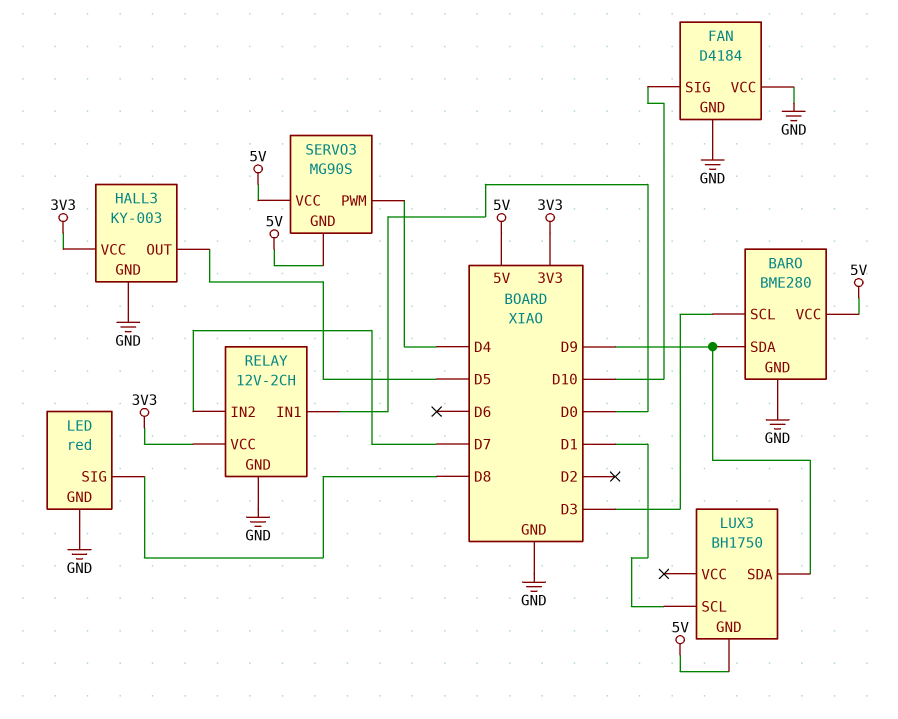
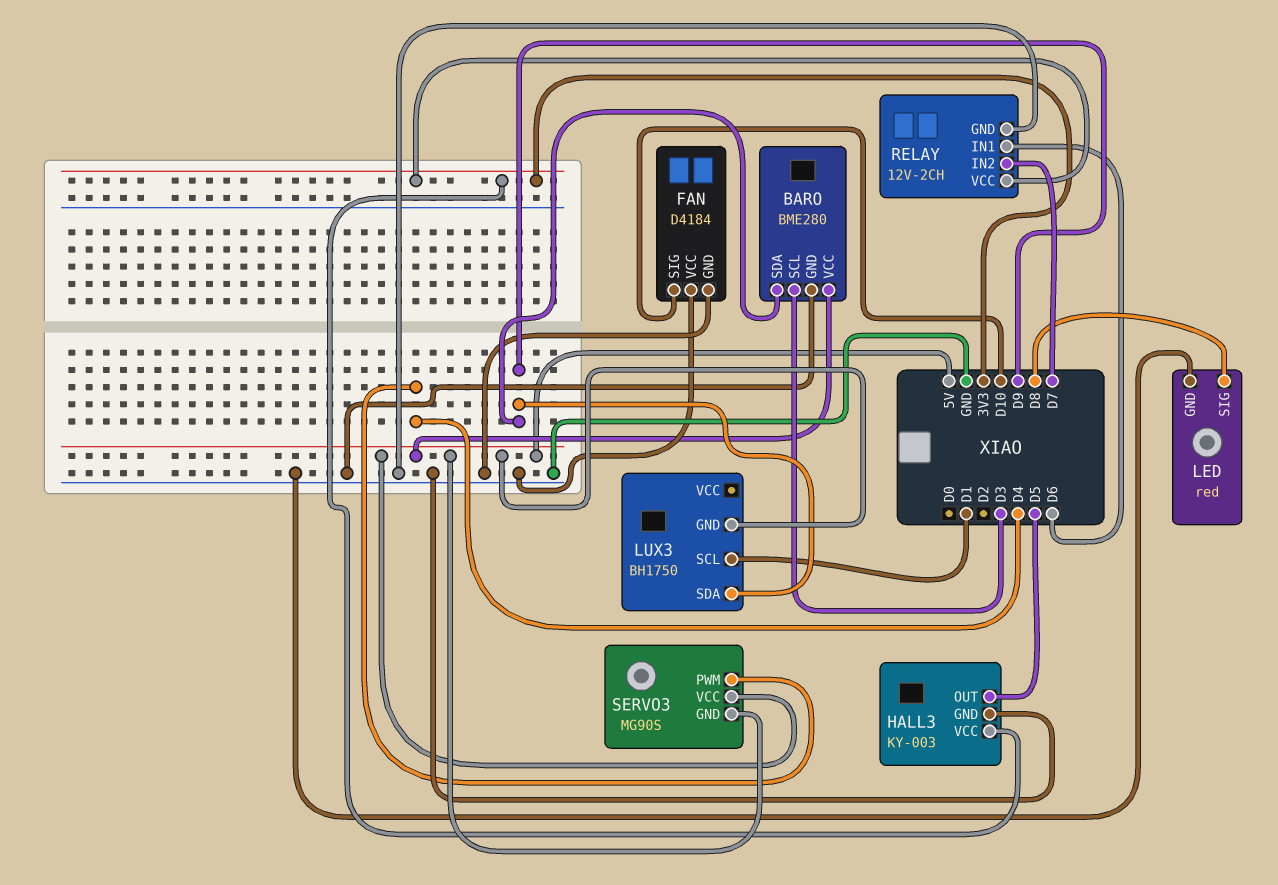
RELAY pin IN1: D0 -> D6

